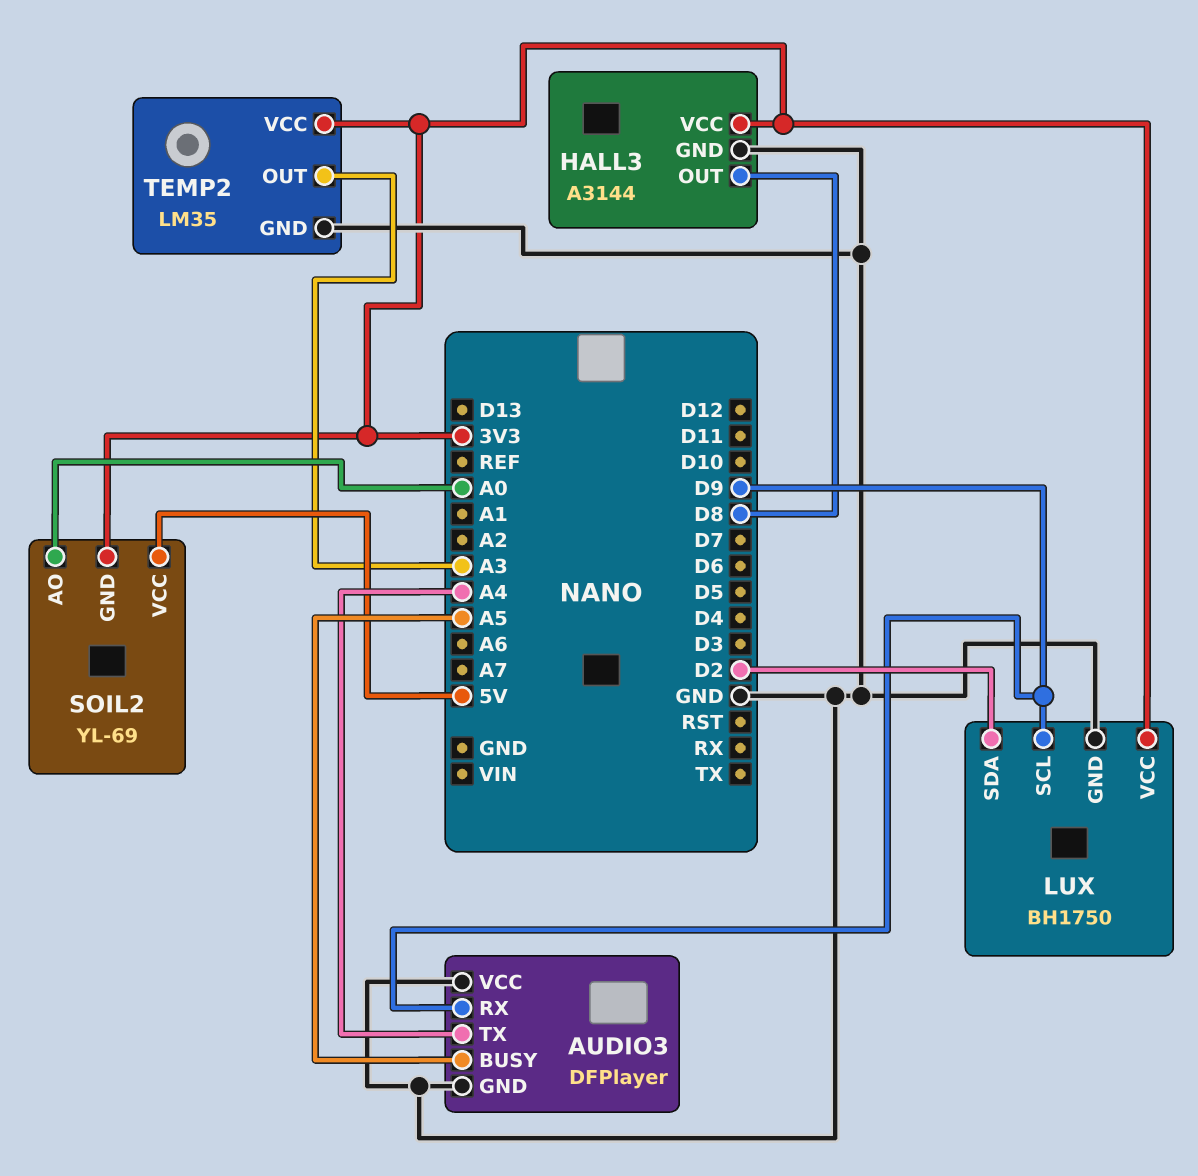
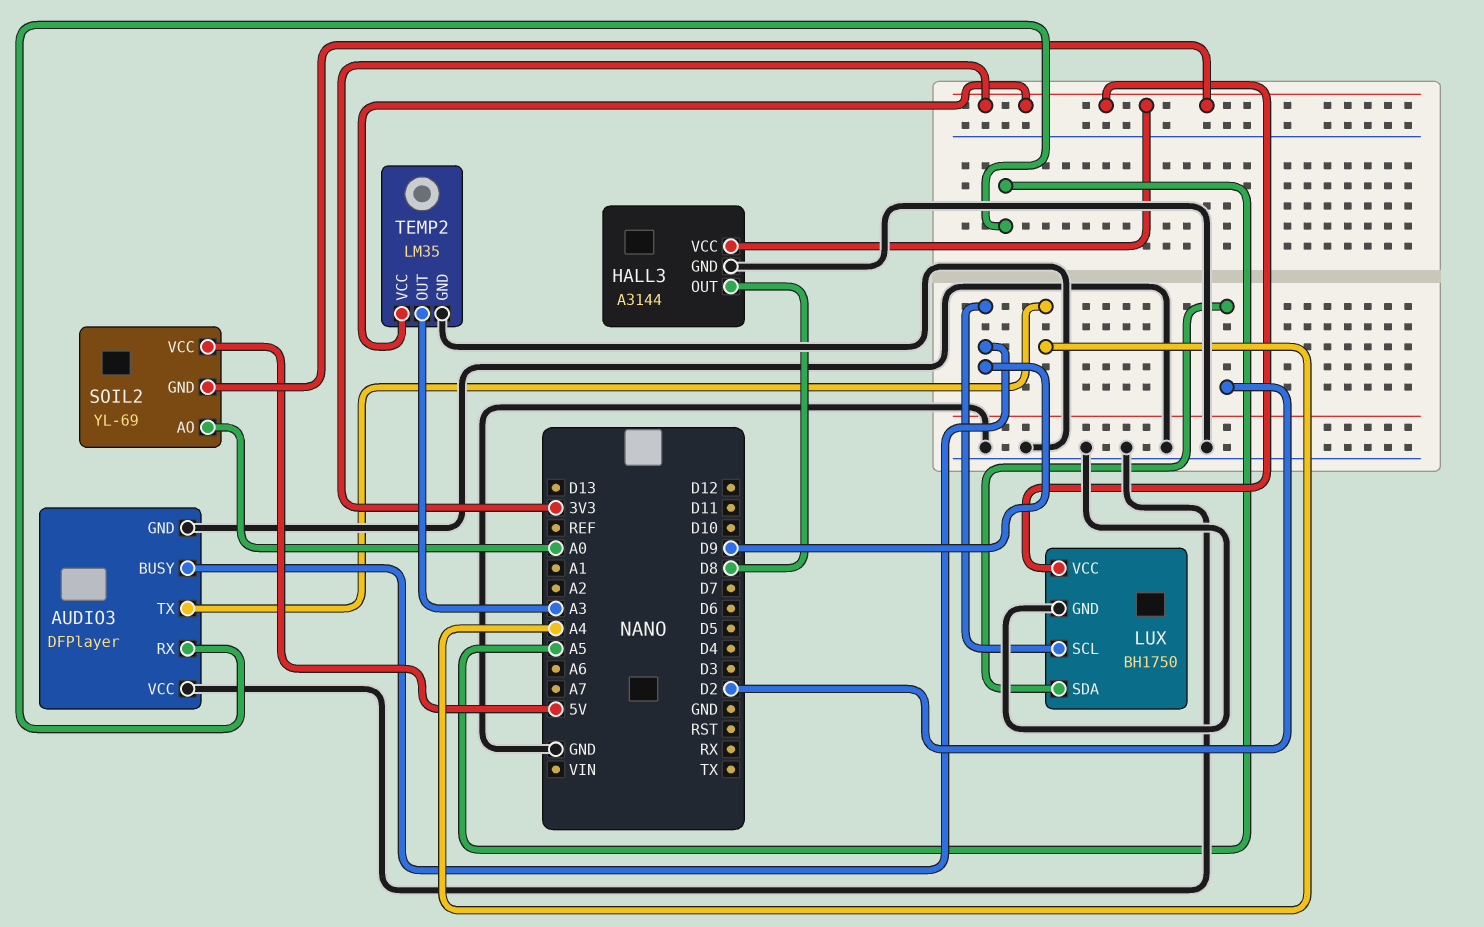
AUDIO3 pin BUSY: A5 -> D9
AUDIO3 pin RX: D9 -> A5

